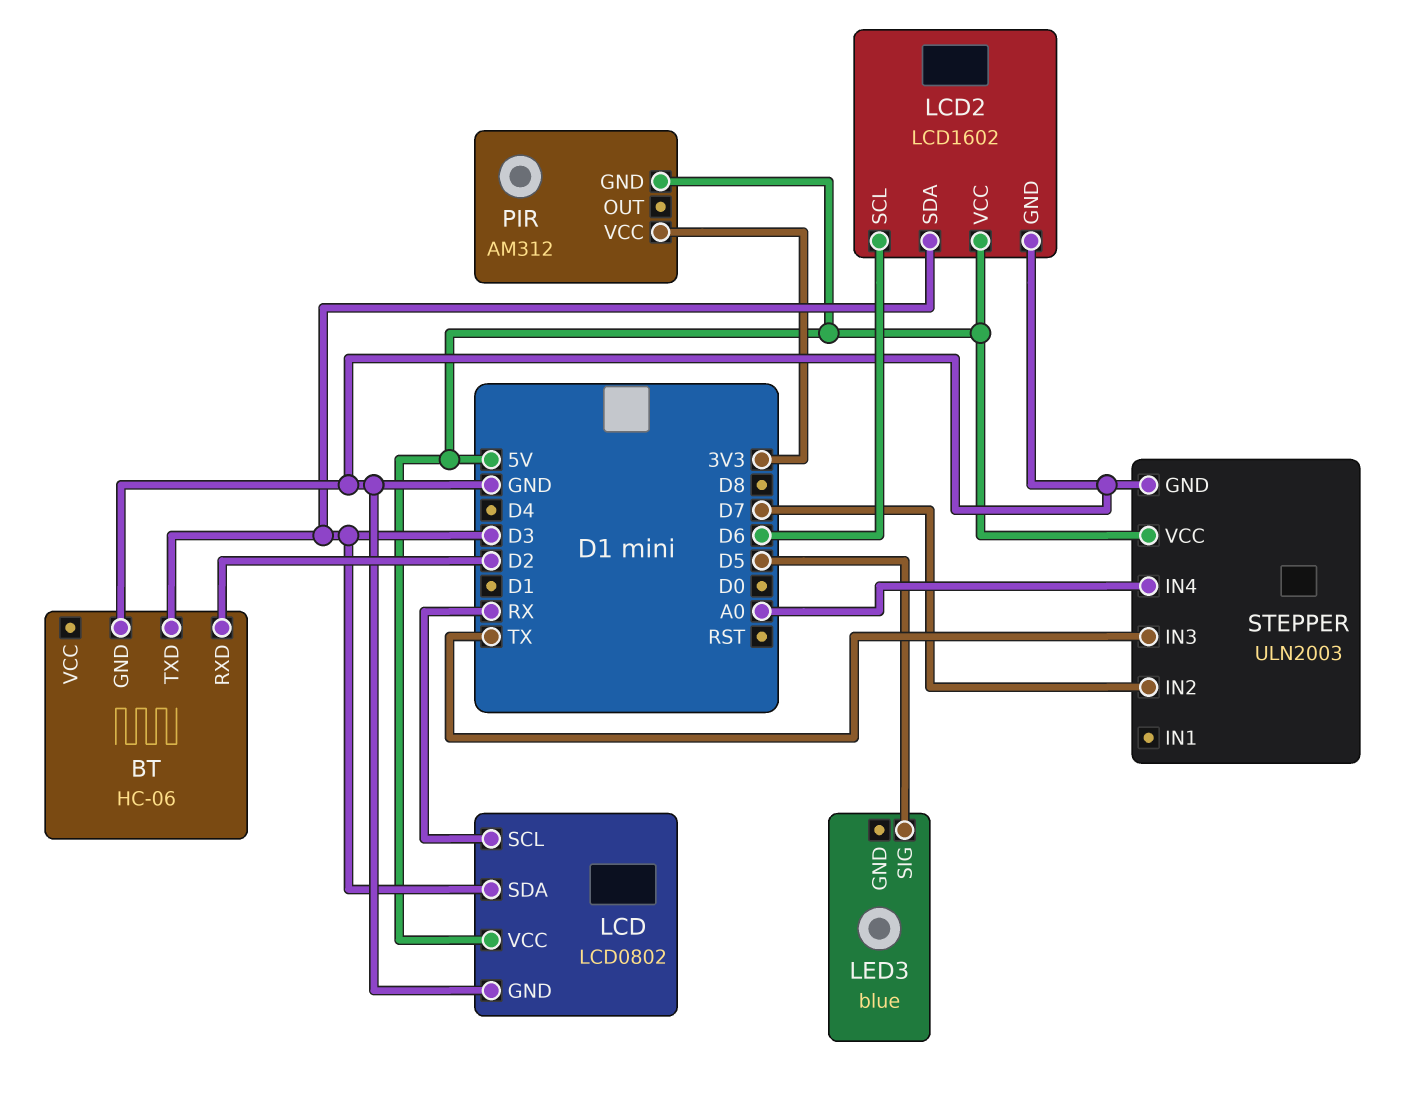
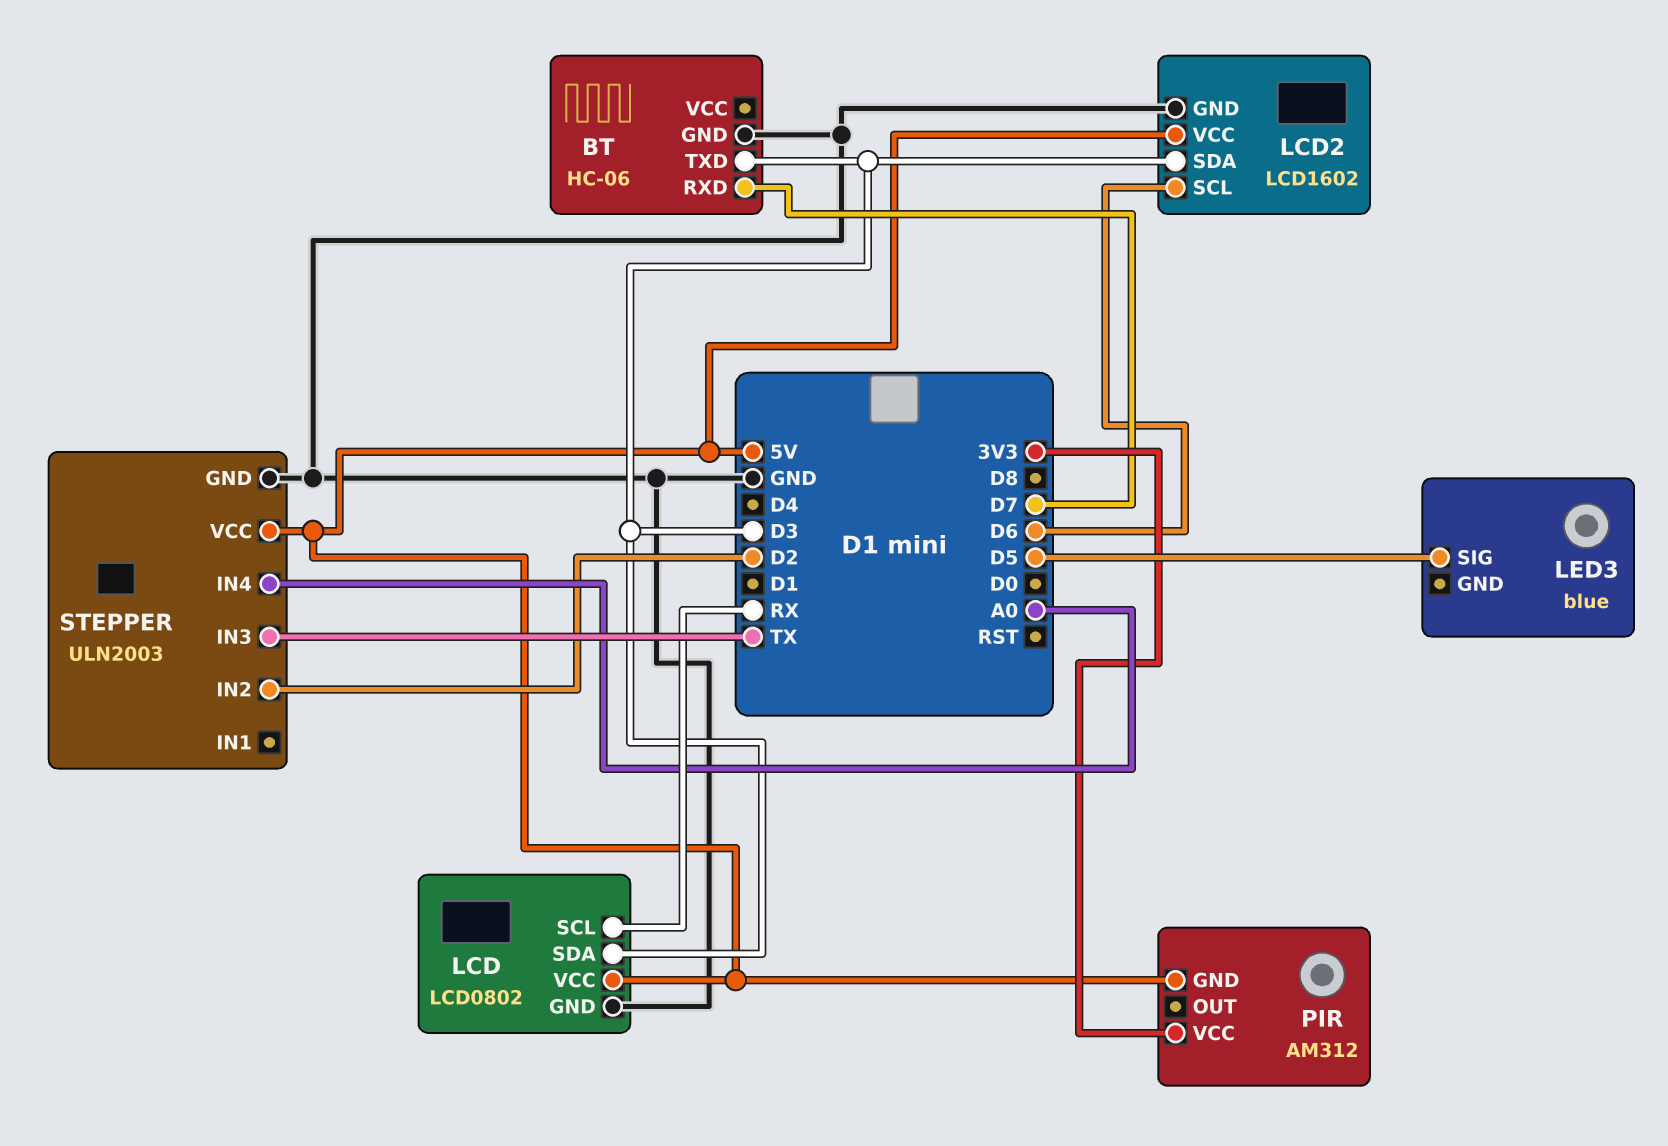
BT pin RXD: D2 -> D7
STEPPER pin IN2: D7 -> D2

